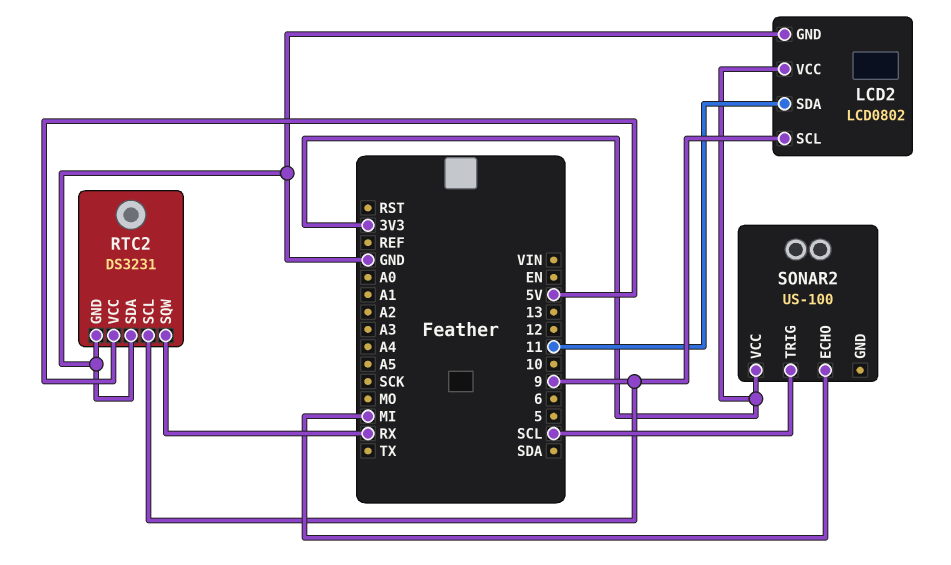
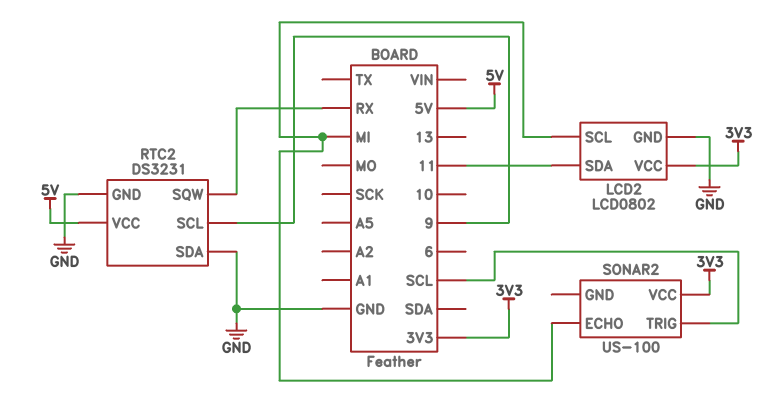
LCD2 pin SCL: 9 -> MI

